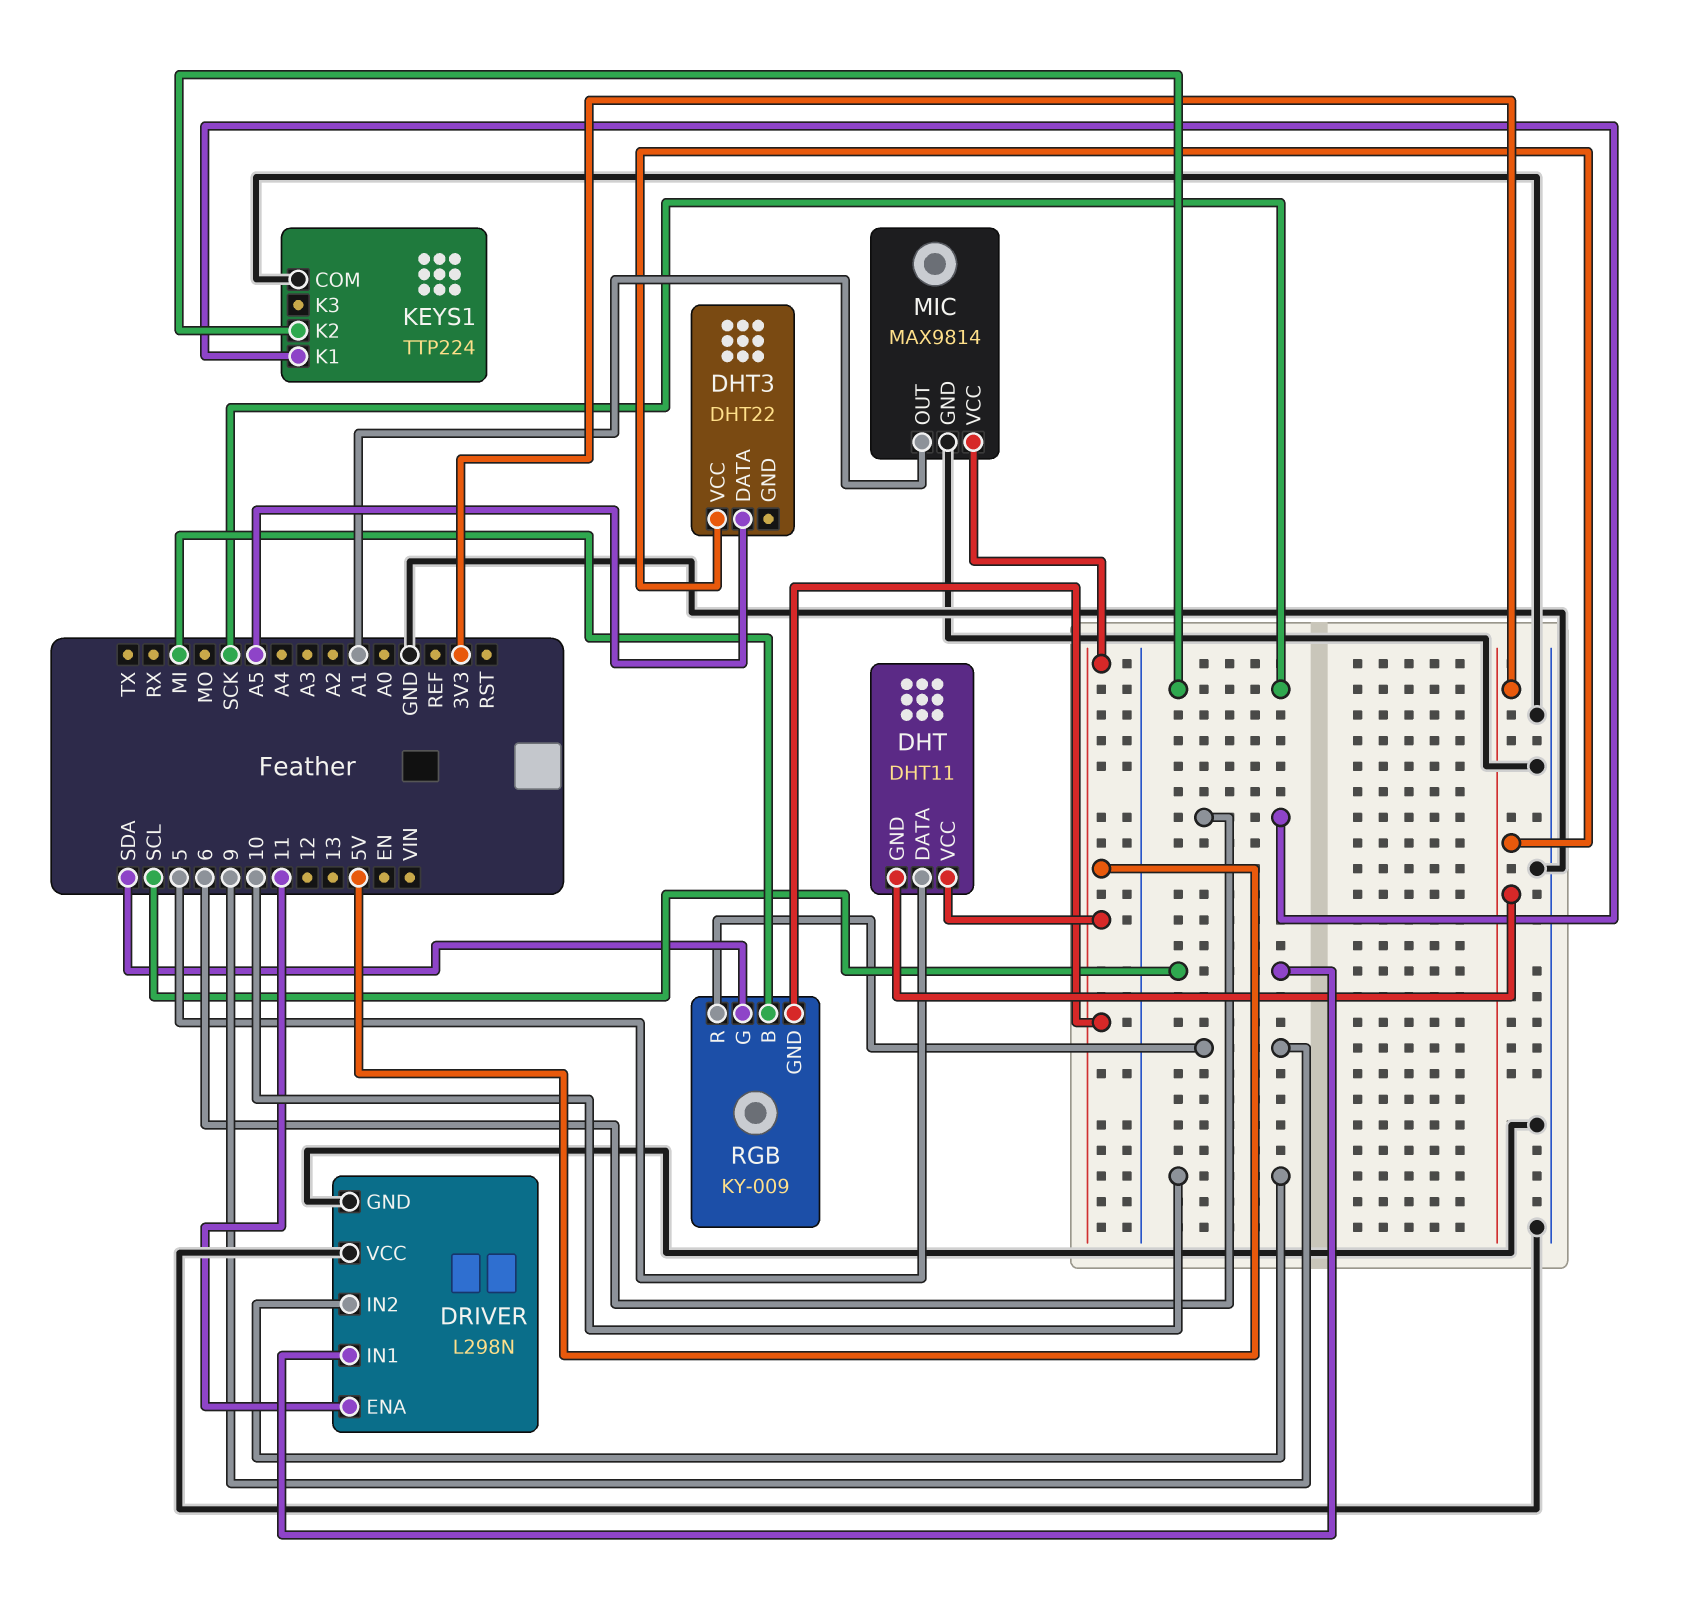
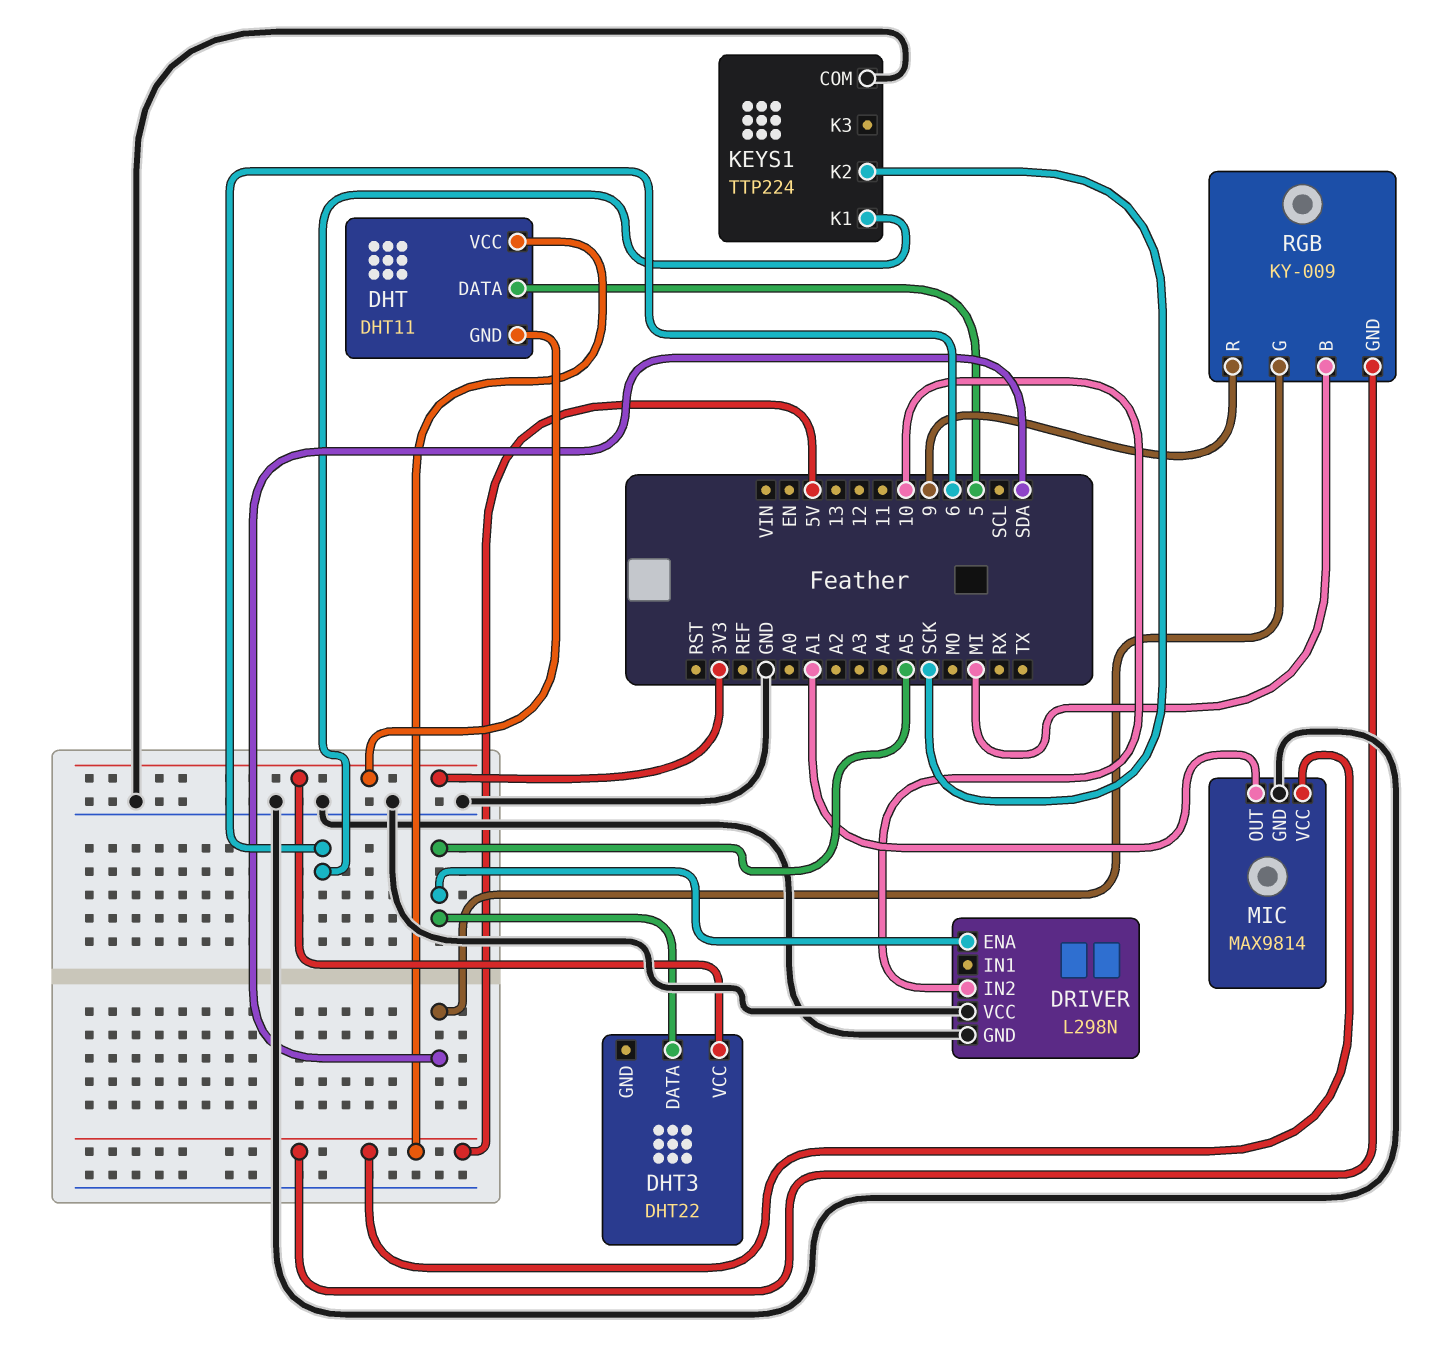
DRIVER pin ENA: 11 -> A5
DRIVER pin IN1: SCL -> none

